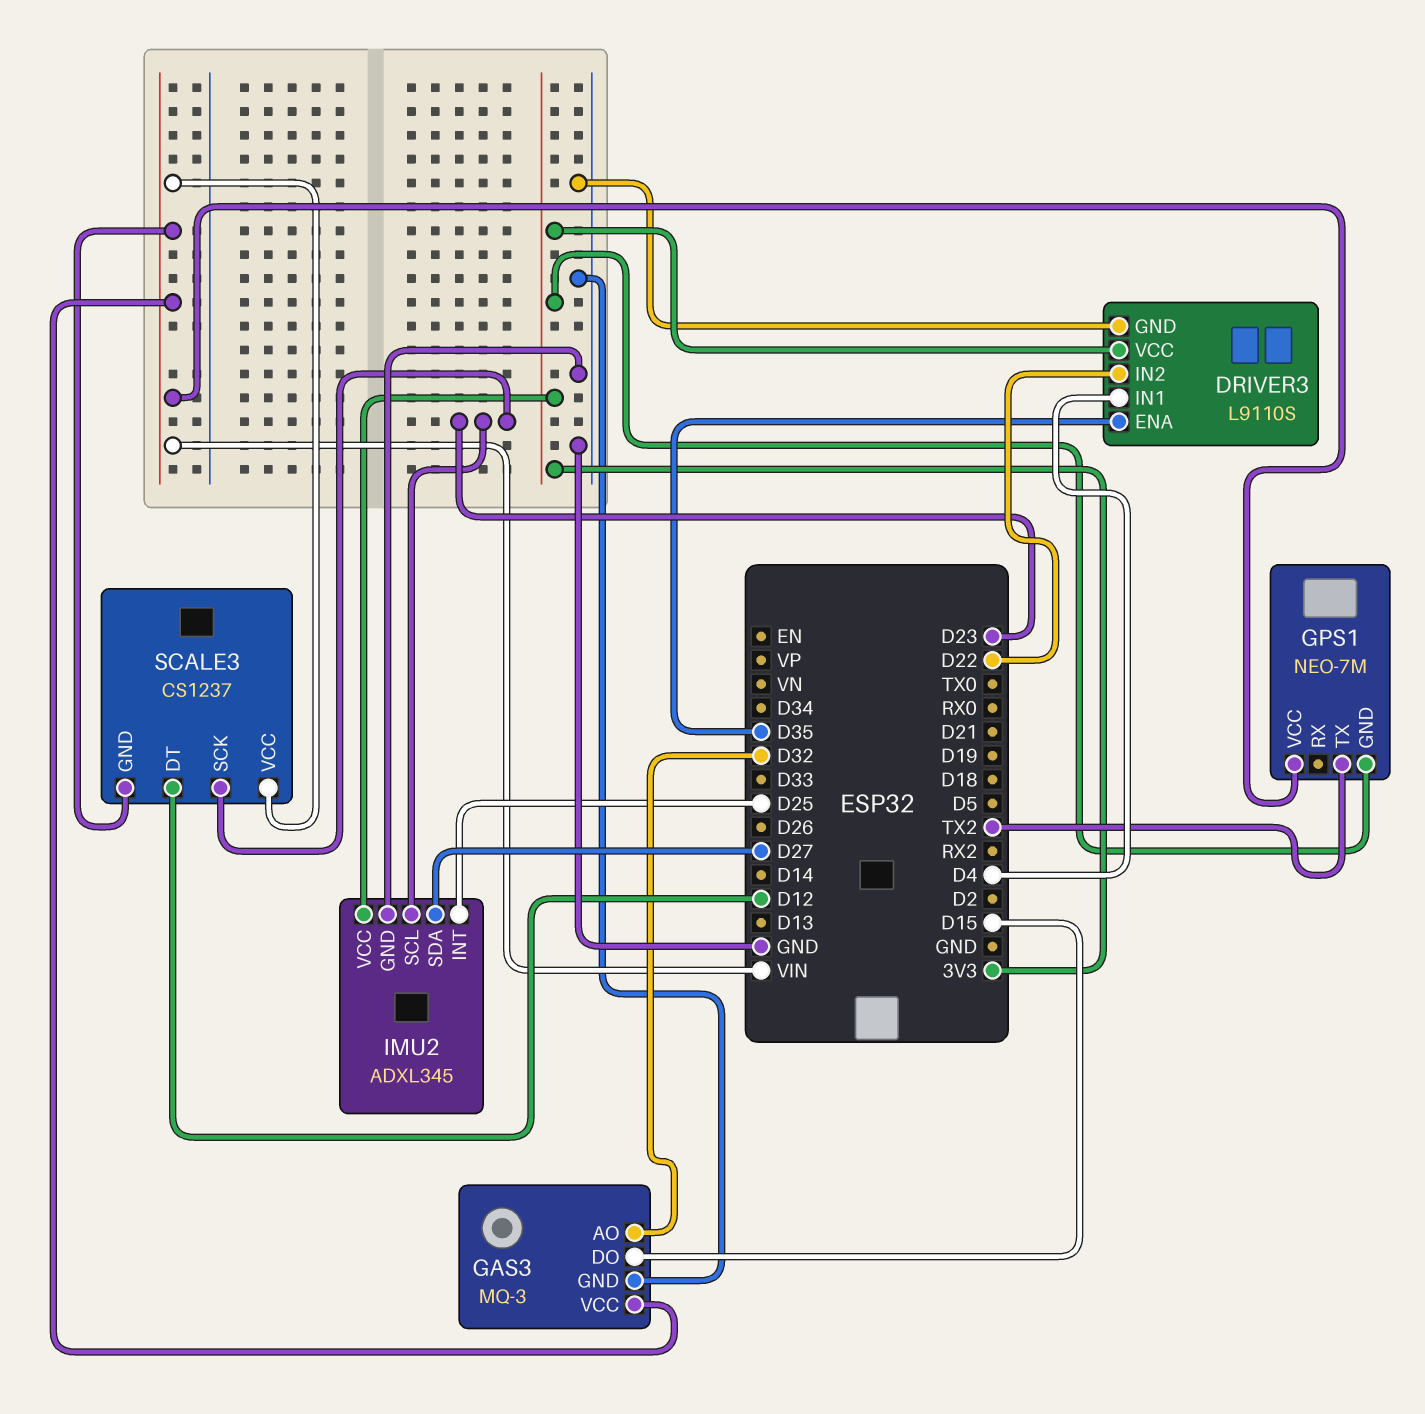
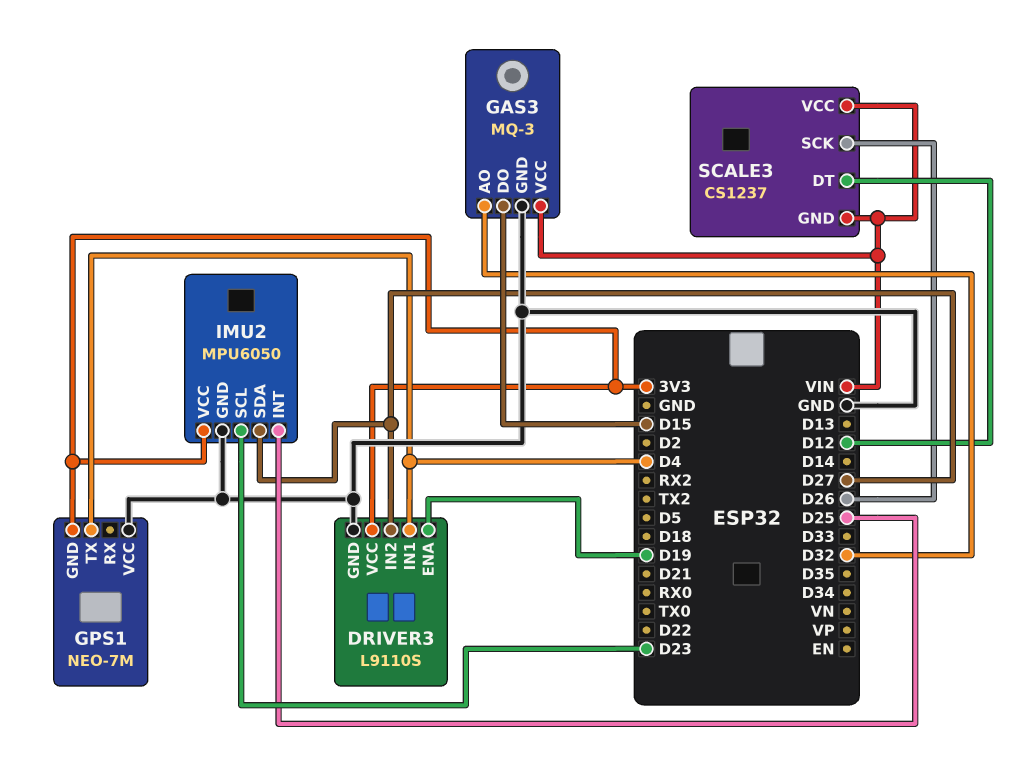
DRIVER3 pin ENA: D35 -> D19
DRIVER3 pin IN2: D22 -> D27
GPS1 pin TX: TX2 -> D4
GPS1 pin VCC: VIN -> GND
IMU2: ADXL345 -> MPU6050
SCALE3 pin SCK: D23 -> D26

